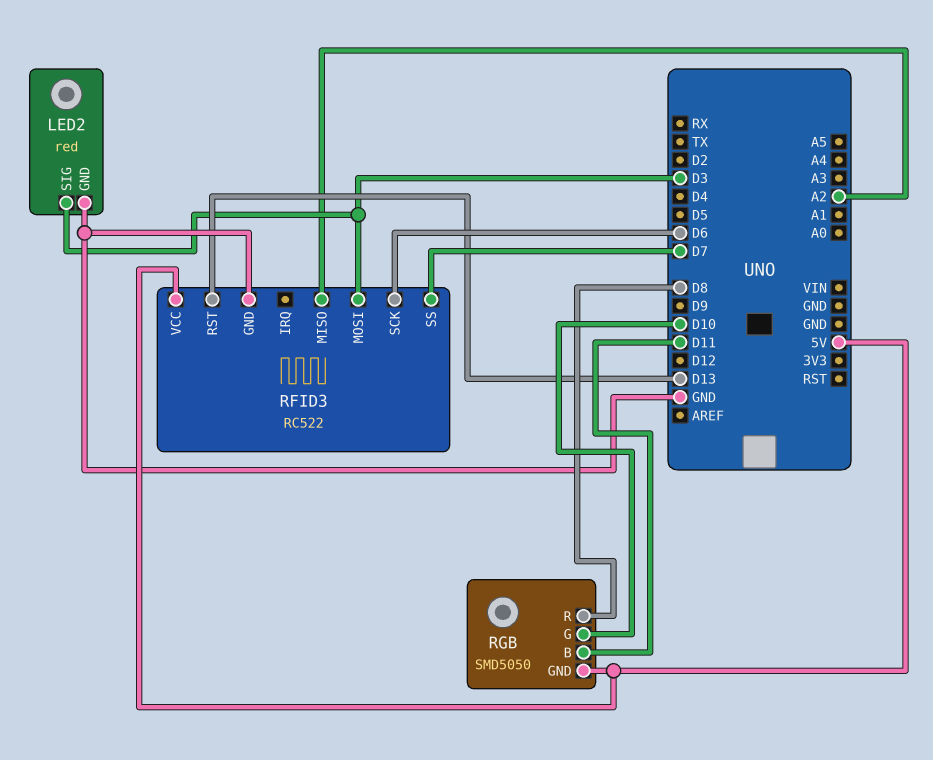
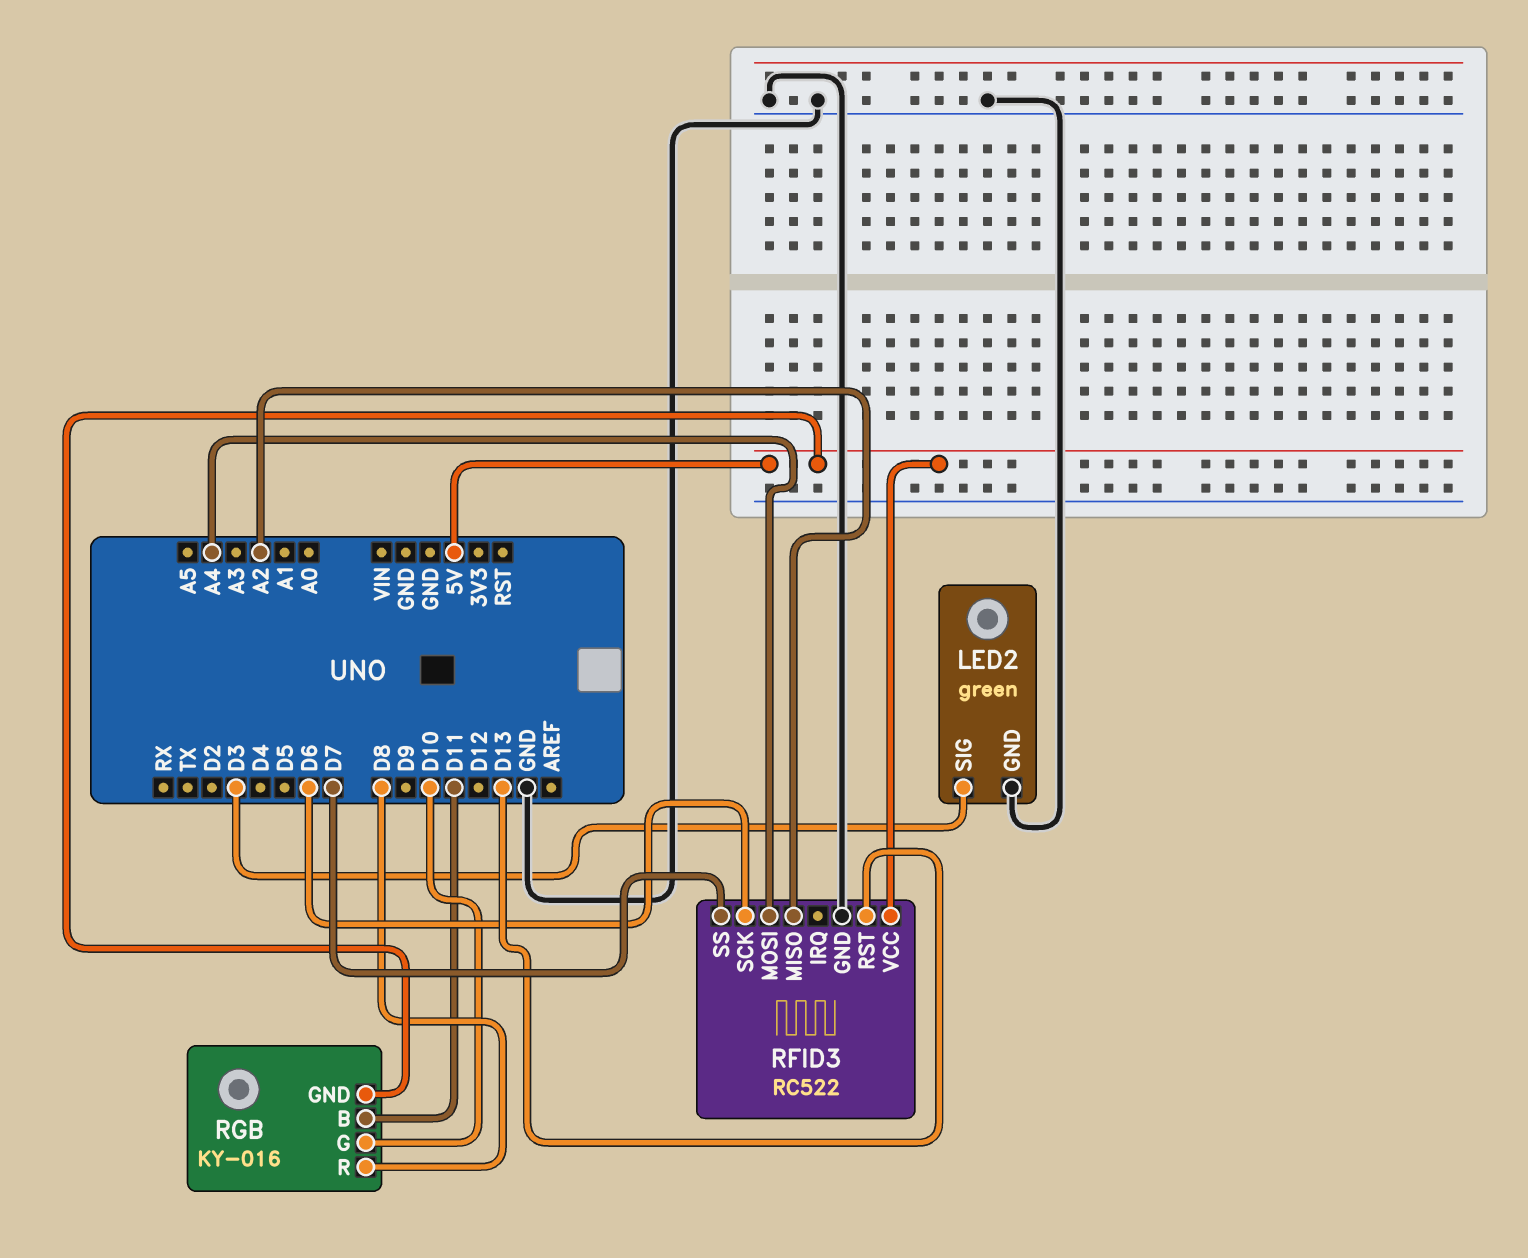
LED2: red -> green
RFID3 pin MOSI: D3 -> A4
RGB: SMD5050 -> KY-016

